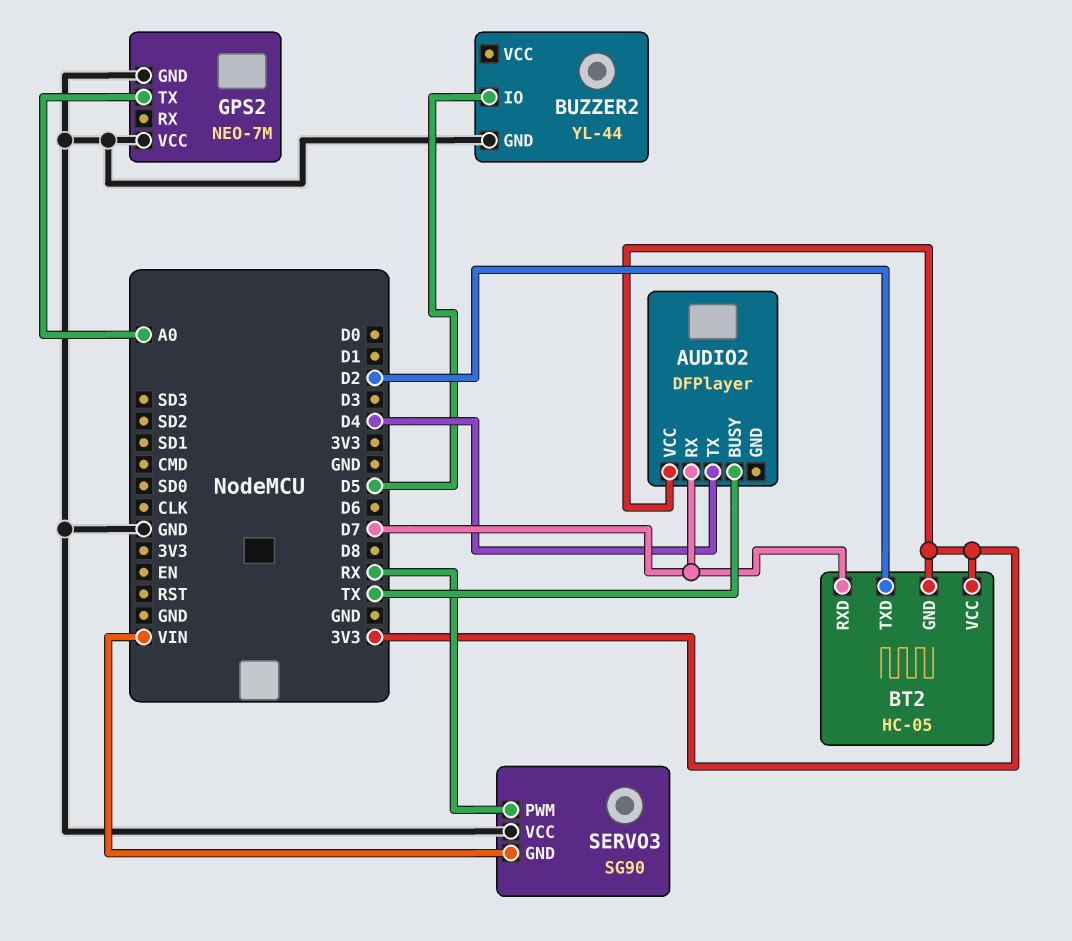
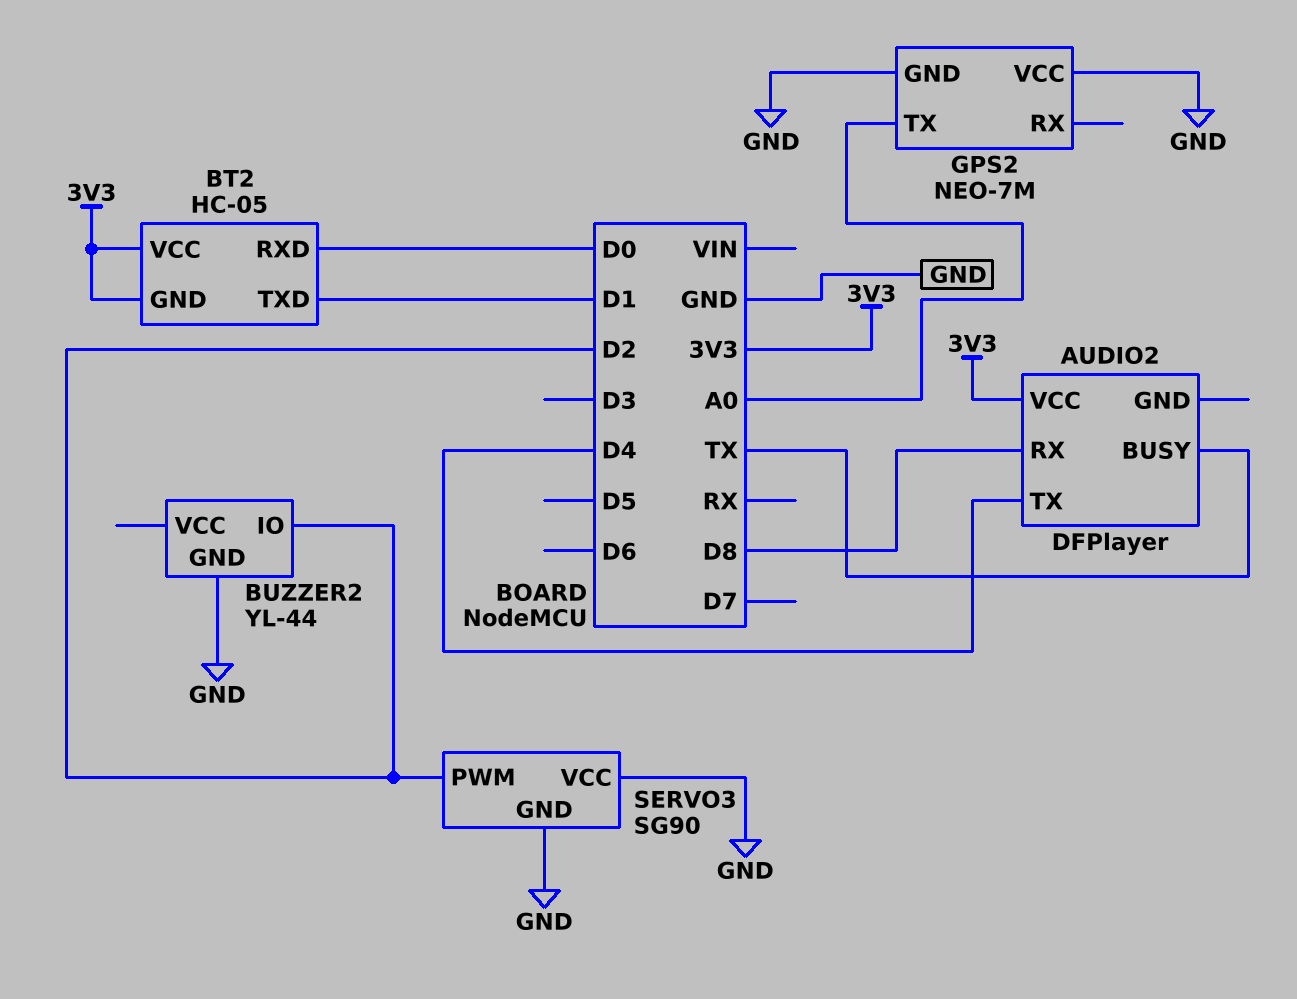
AUDIO2 pin RX: D7 -> D8
BT2 pin RXD: D7 -> D0
BT2 pin TXD: D2 -> D1
BUZZER2 pin IO: D5 -> D2
SERVO3 pin GND: VIN -> GND
SERVO3 pin PWM: RX -> D2

